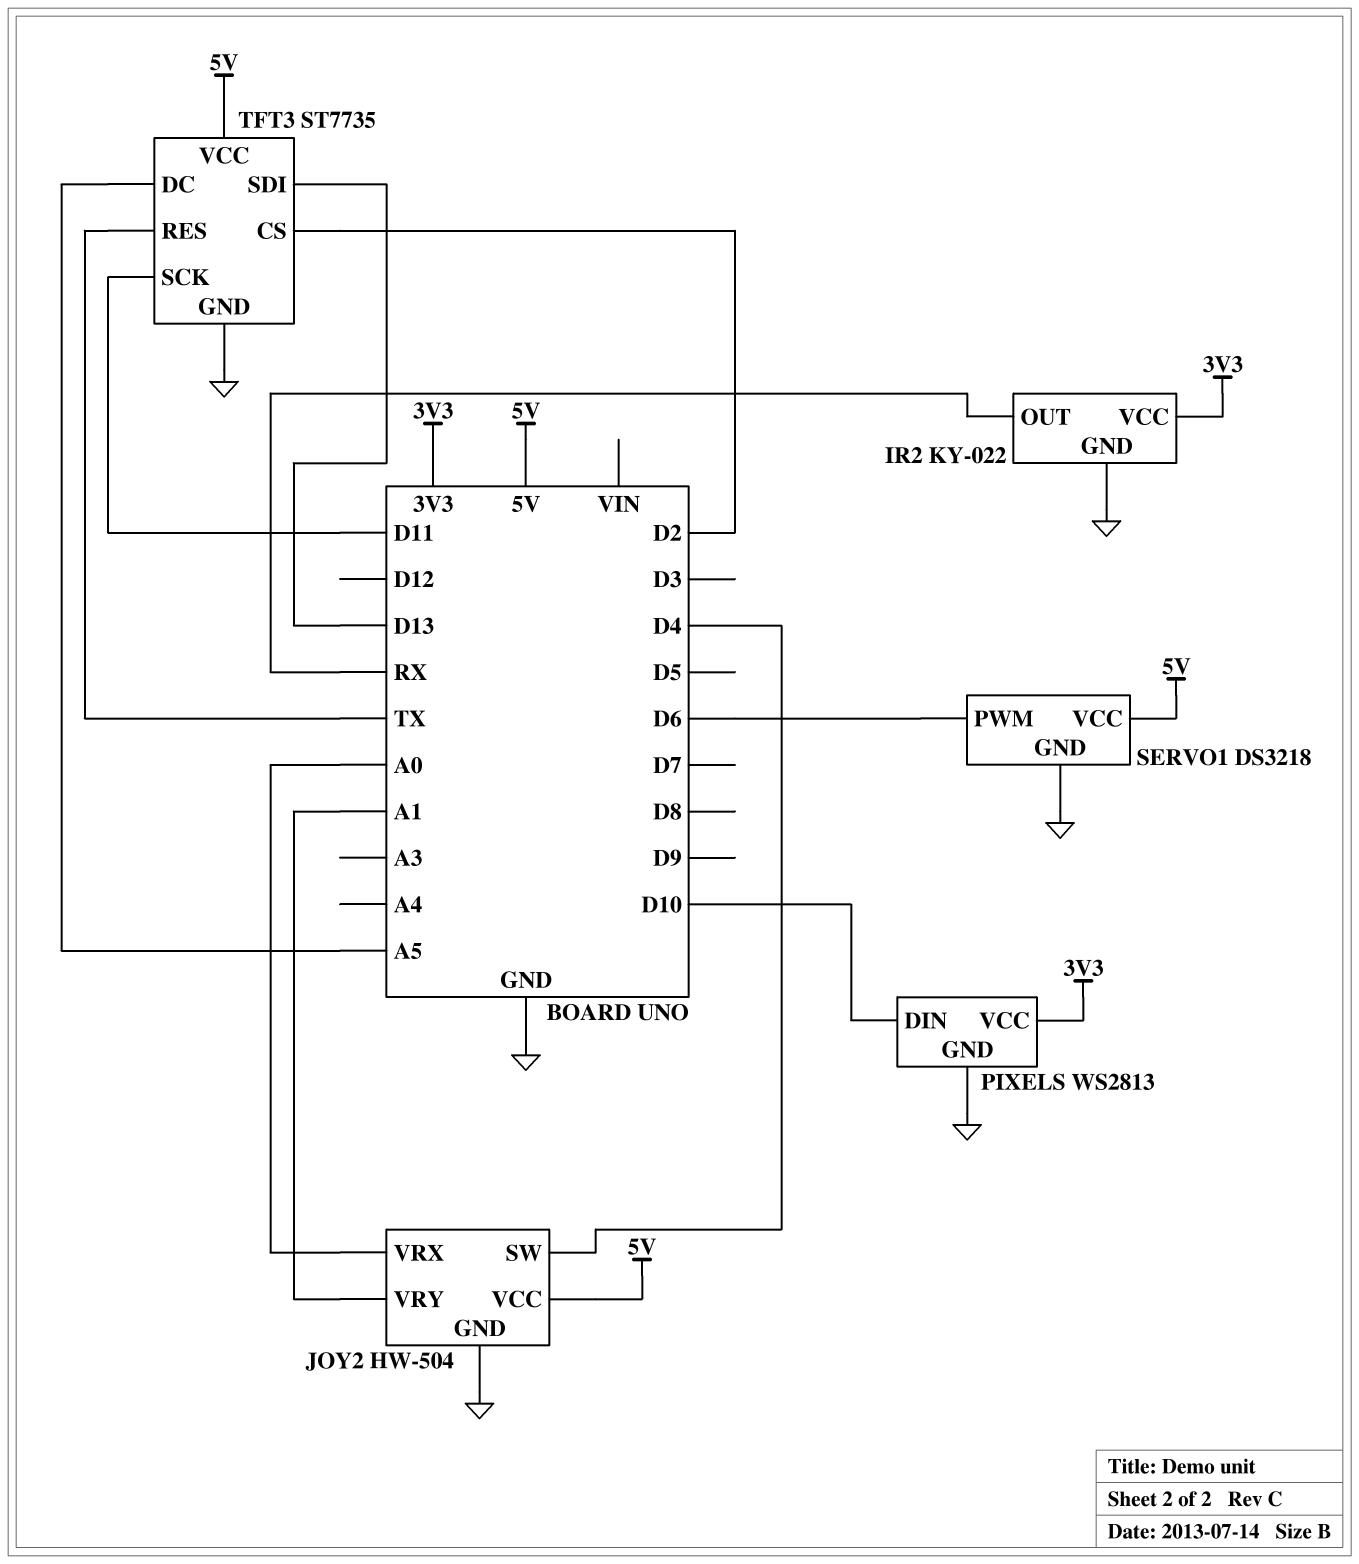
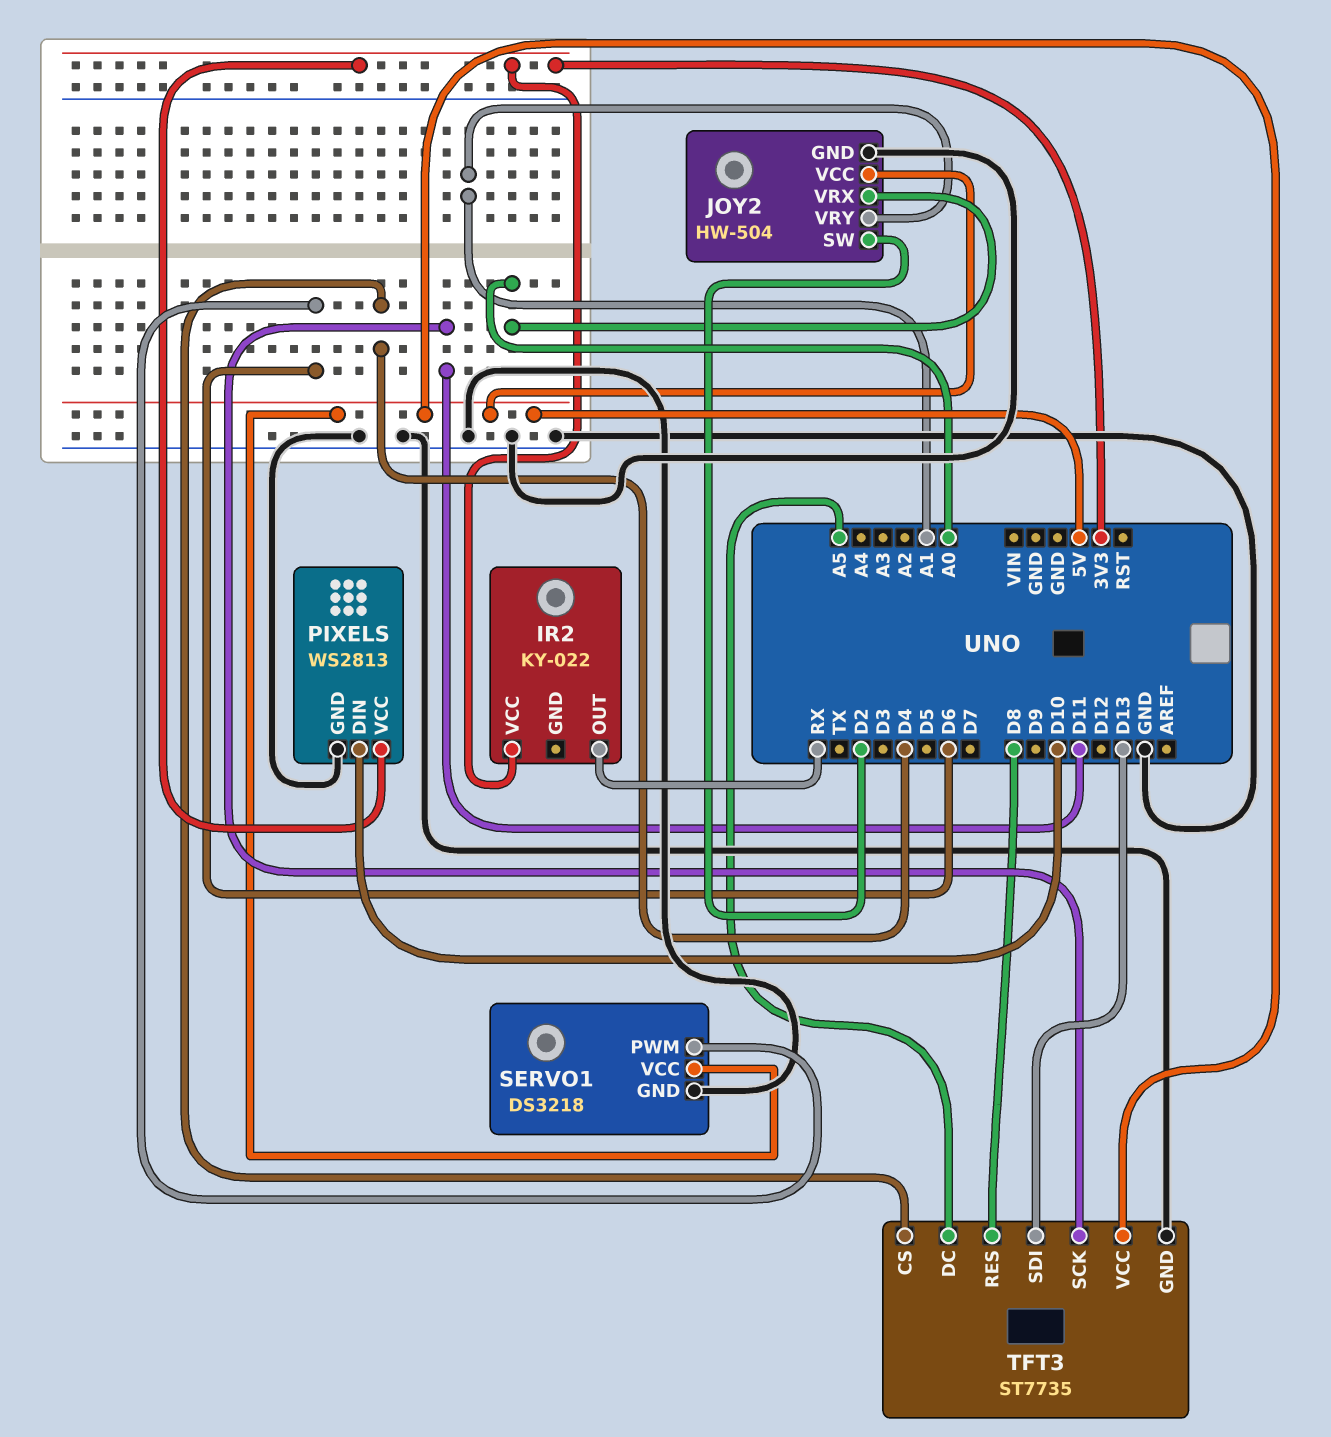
IR2 pin GND: GND -> none
JOY2 pin SW: D4 -> D2
TFT3 pin CS: D2 -> D4
TFT3 pin RES: TX -> D8

